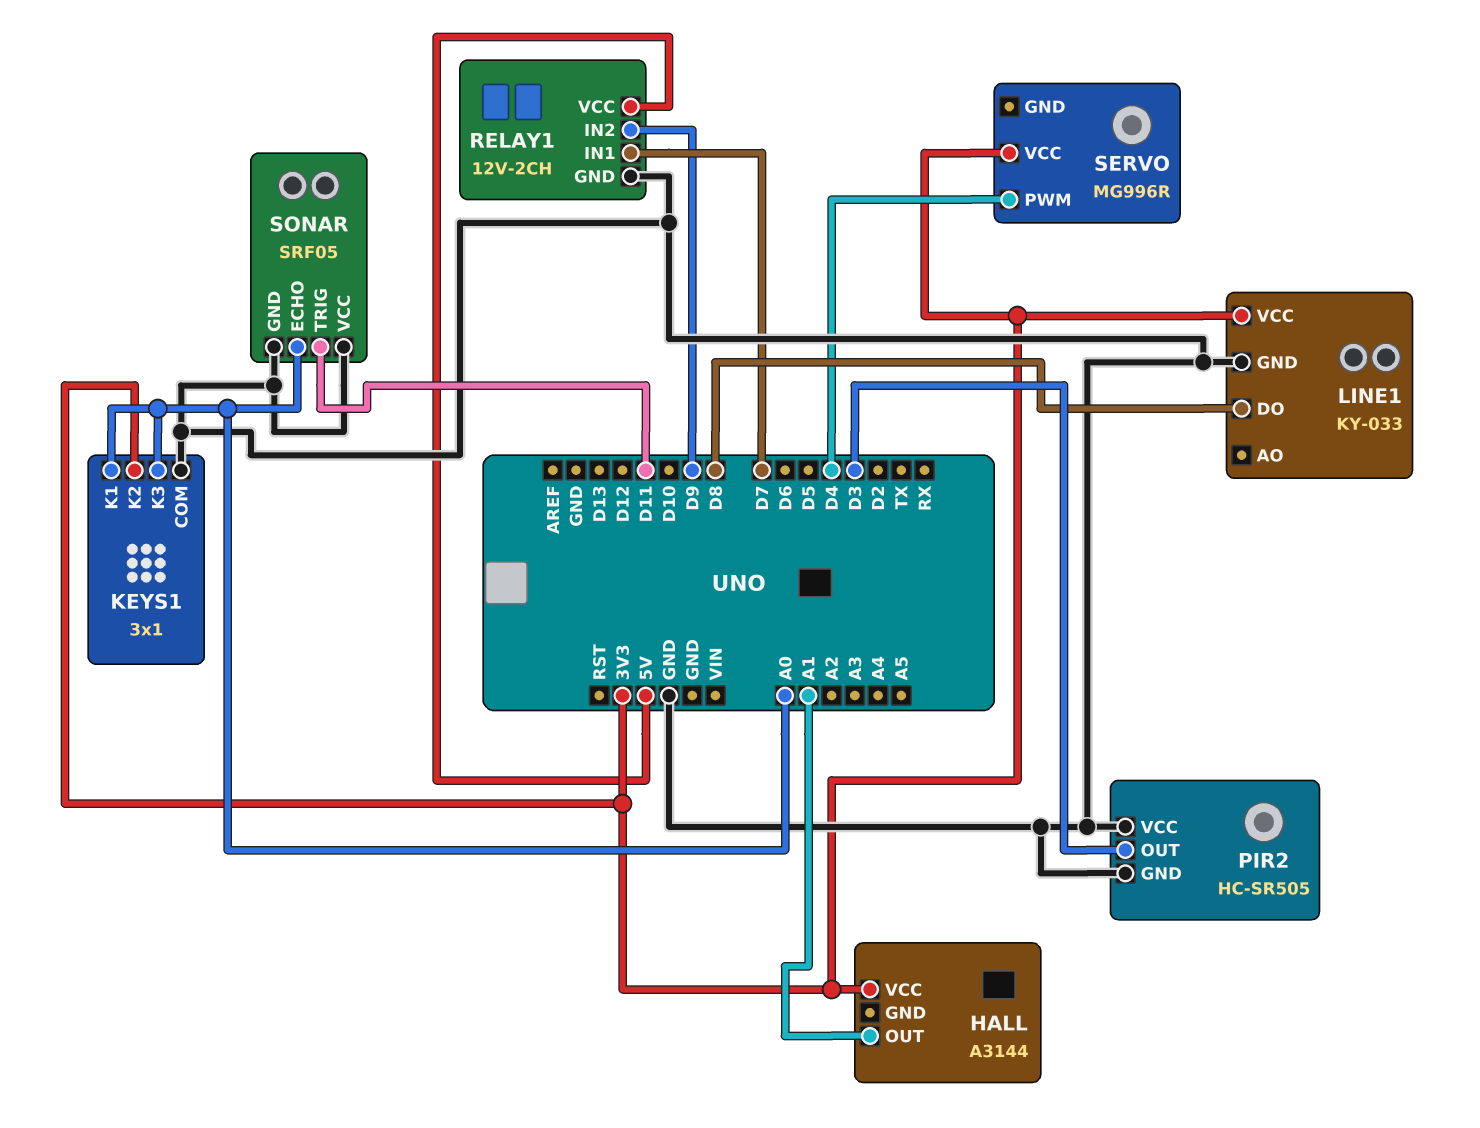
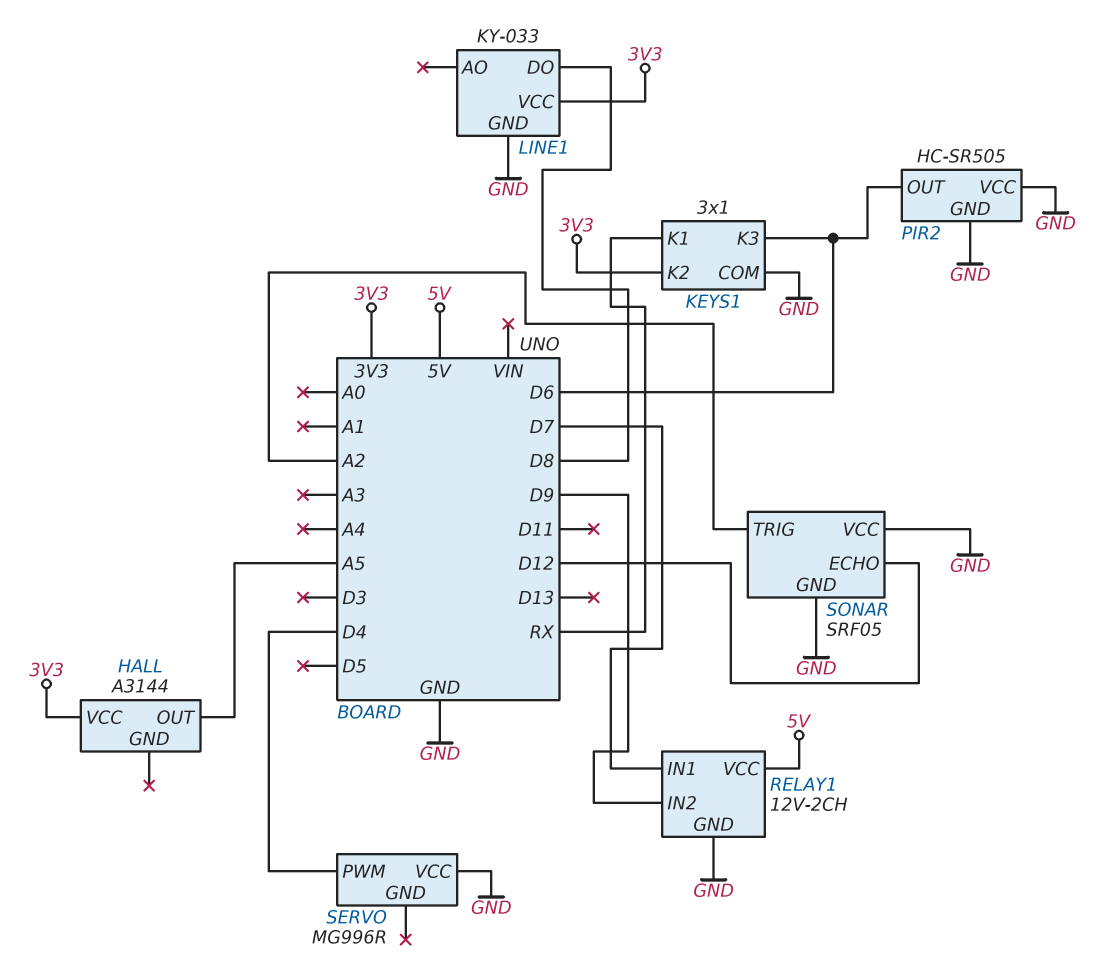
HALL pin OUT: A1 -> A5
KEYS1 pin K1: A0 -> RX
KEYS1 pin K3: A0 -> D6
PIR2 pin OUT: D3 -> D6
SERVO pin VCC: 3V3 -> GND
SONAR pin ECHO: A0 -> D12
SONAR pin TRIG: D11 -> A2

